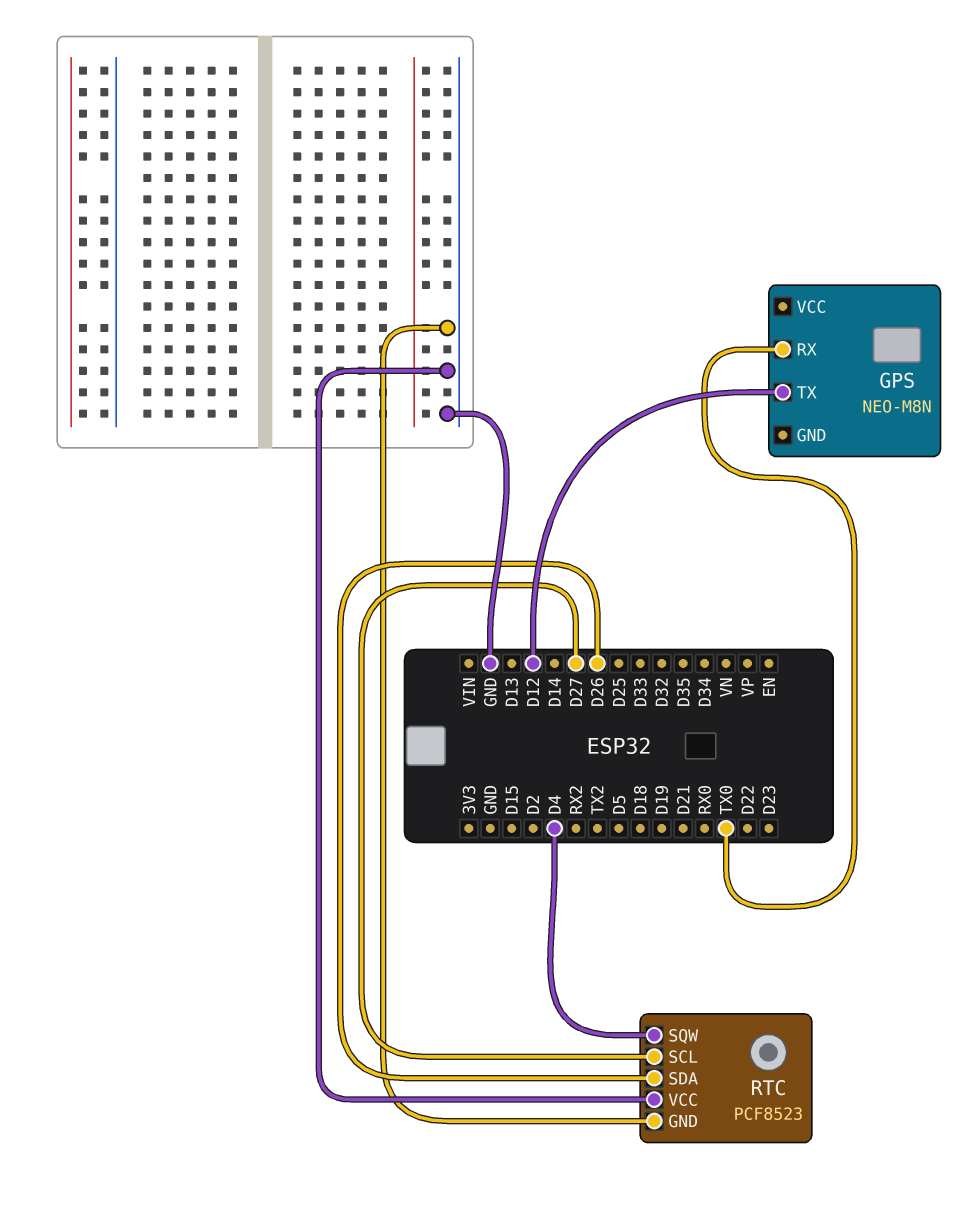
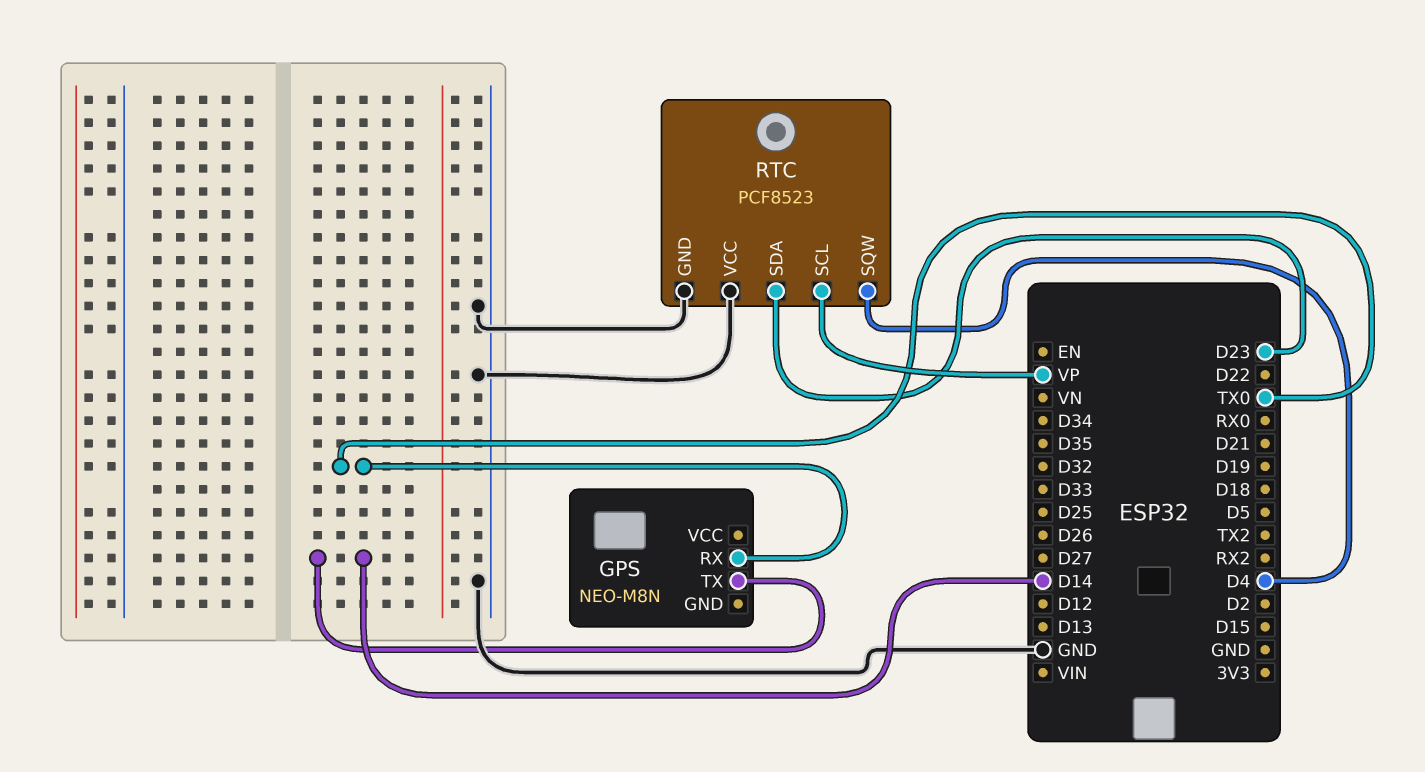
GPS pin TX: D12 -> D14
RTC pin SCL: D27 -> VP
RTC pin SDA: D26 -> D23

